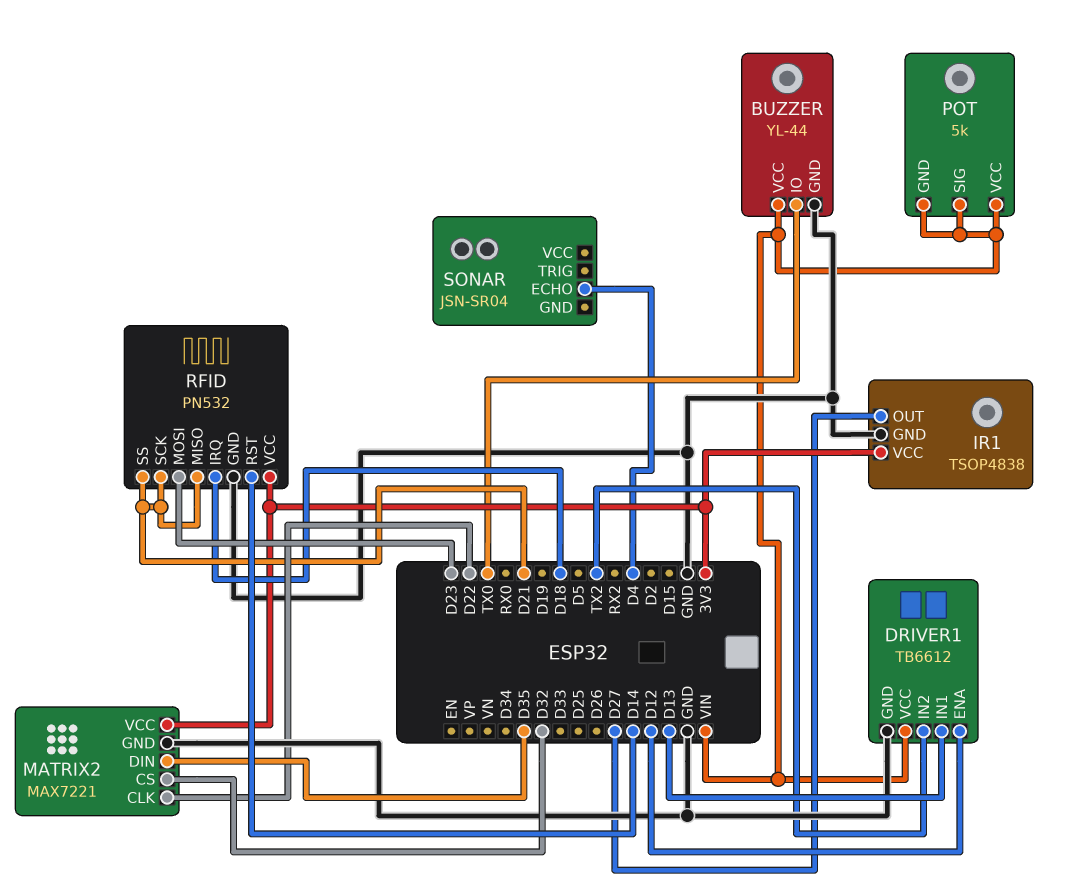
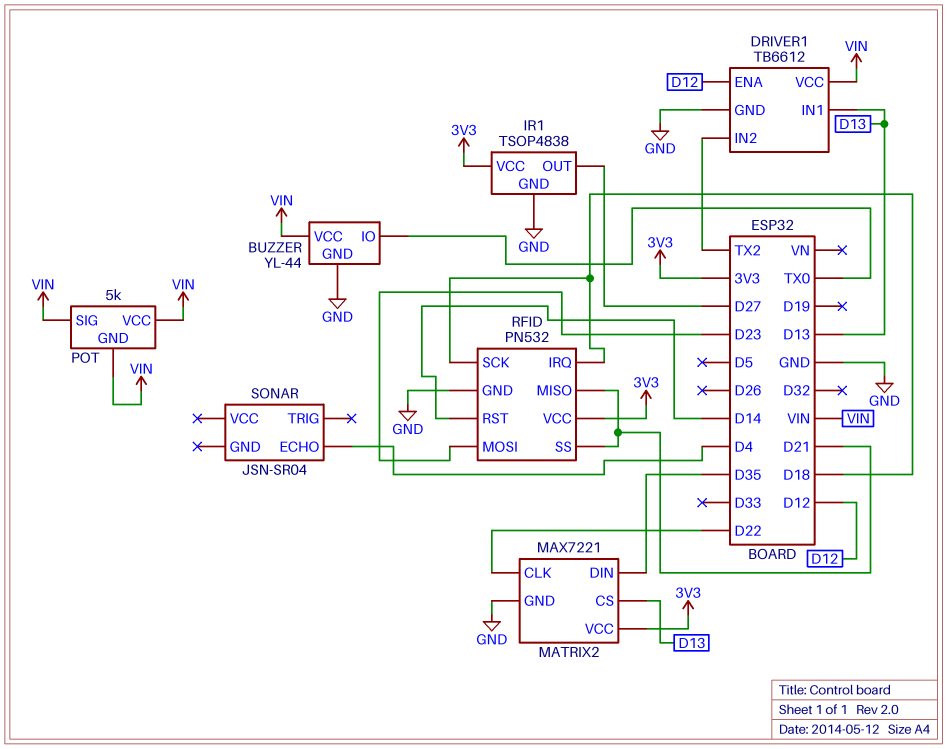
MATRIX2 pin CS: D32 -> D13
RFID pin SCK: D21 -> D18

